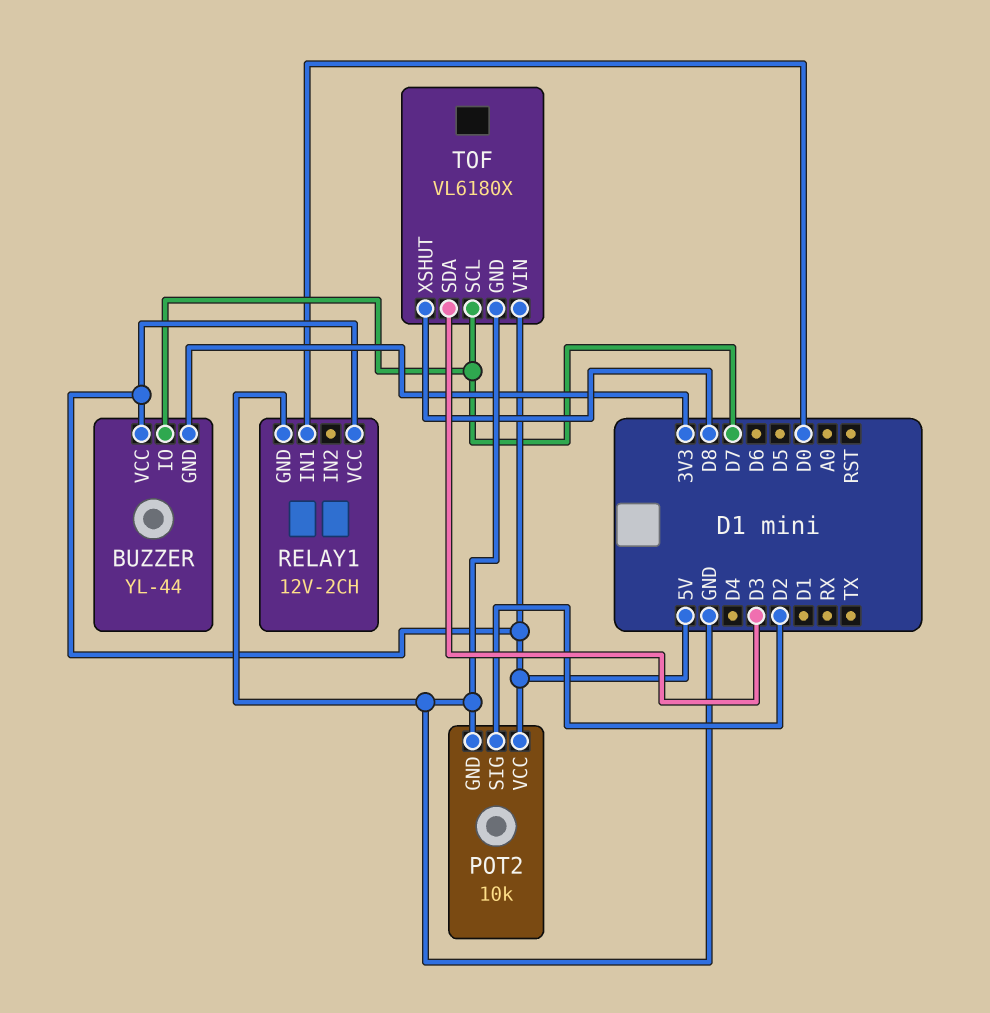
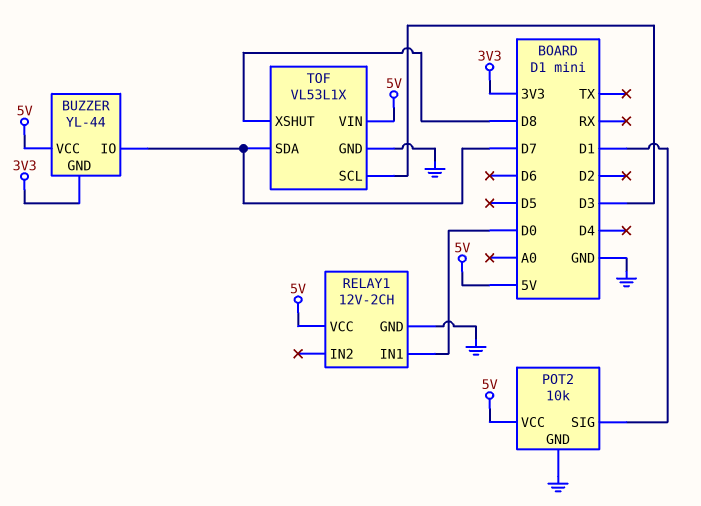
POT2 pin SIG: D2 -> D1
TOF: VL6180X -> VL53L1X
TOF pin SCL: D7 -> D3
TOF pin SDA: D3 -> D7

